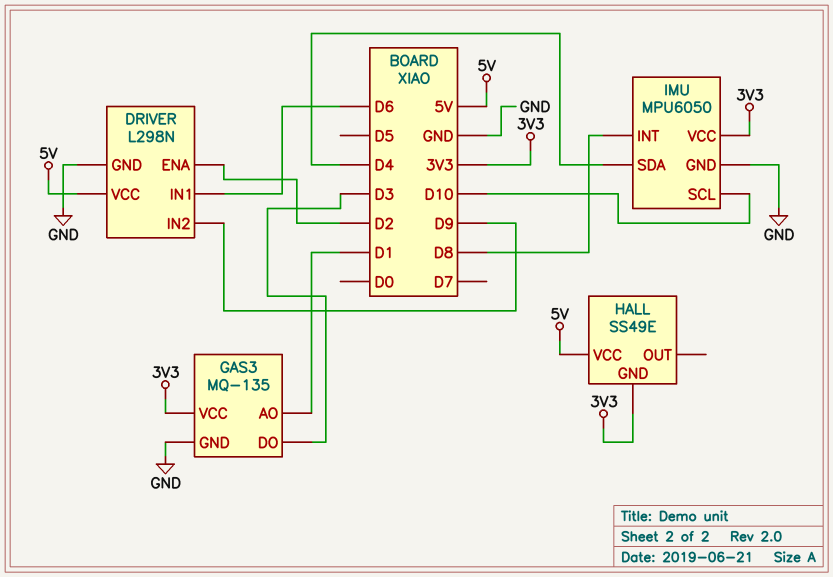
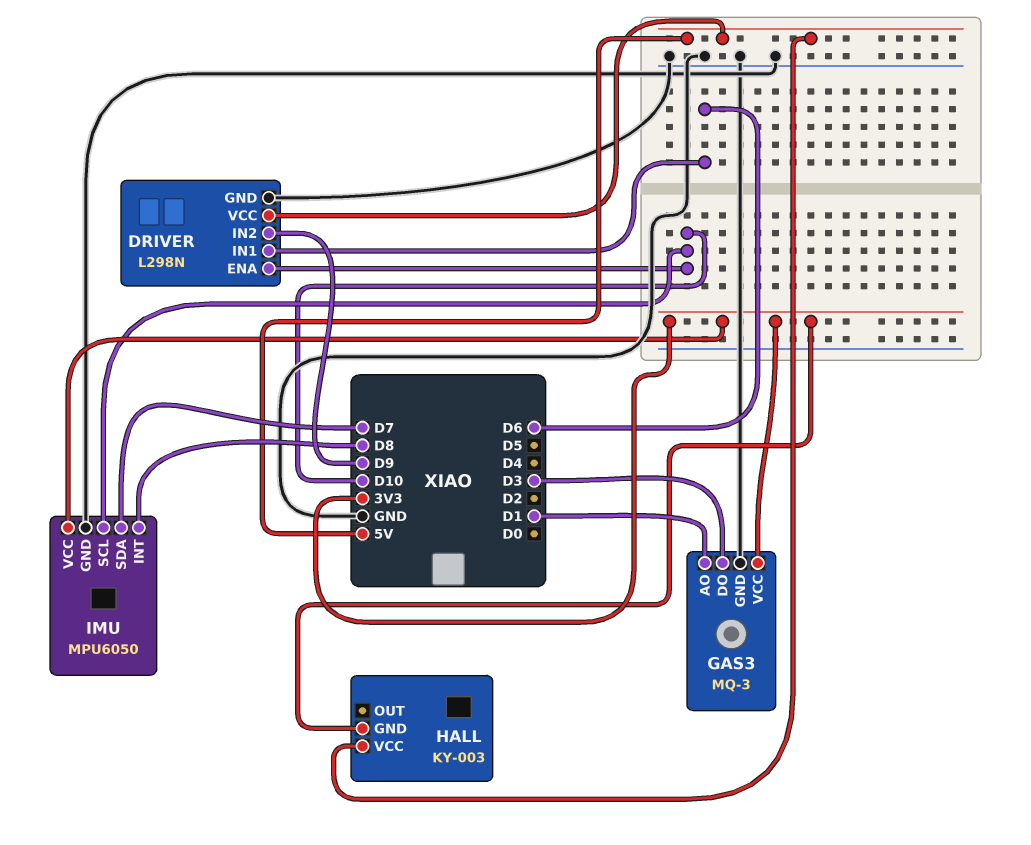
DRIVER pin ENA: D2 -> D10
GAS3: MQ-135 -> MQ-3
HALL: SS49E -> KY-003
IMU pin SDA: D4 -> D7

